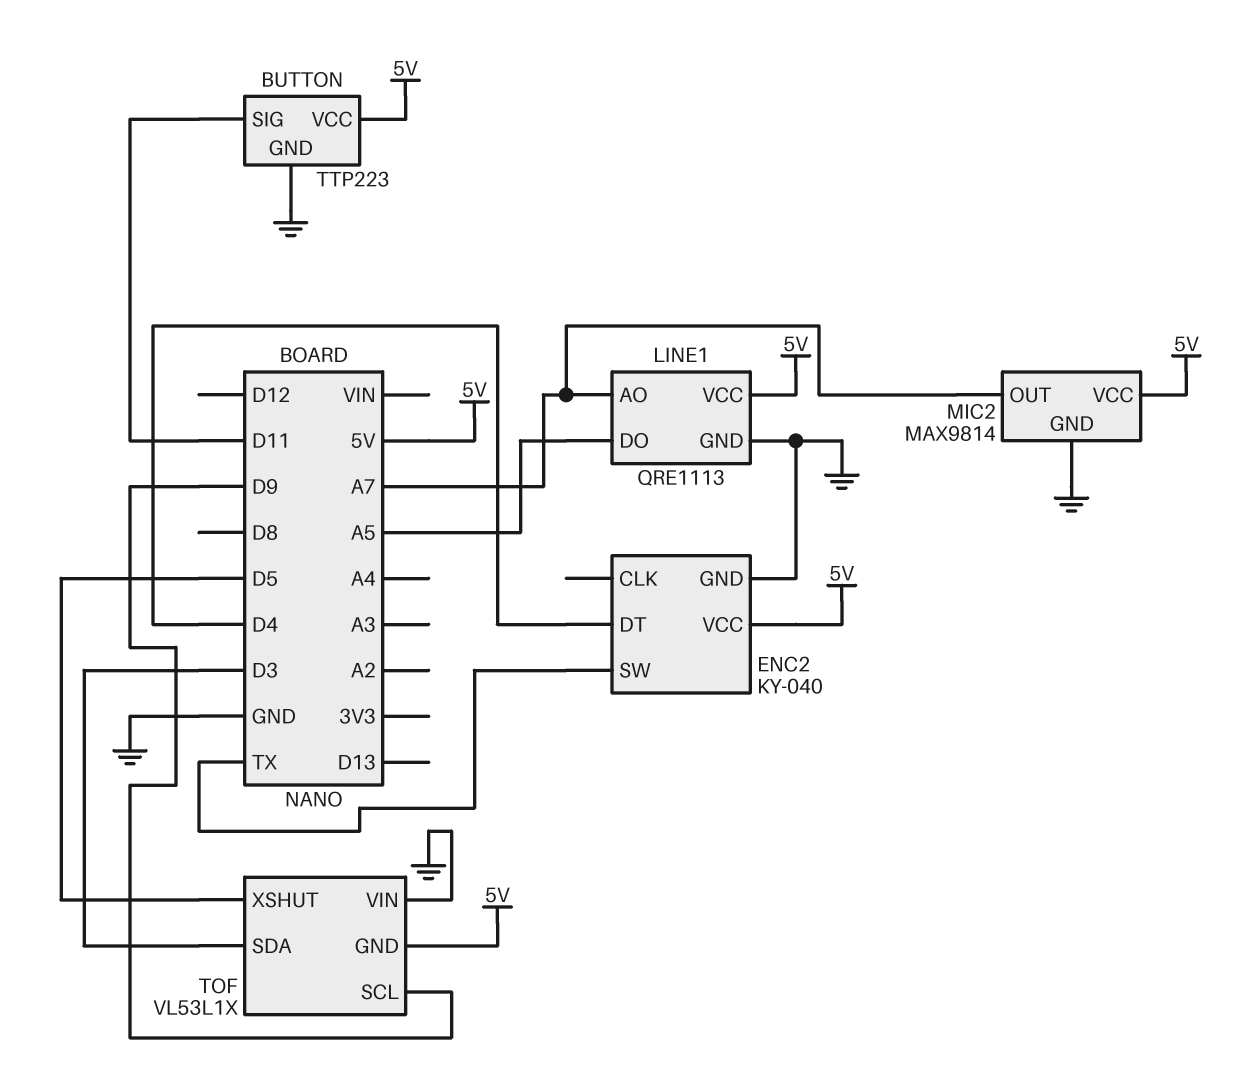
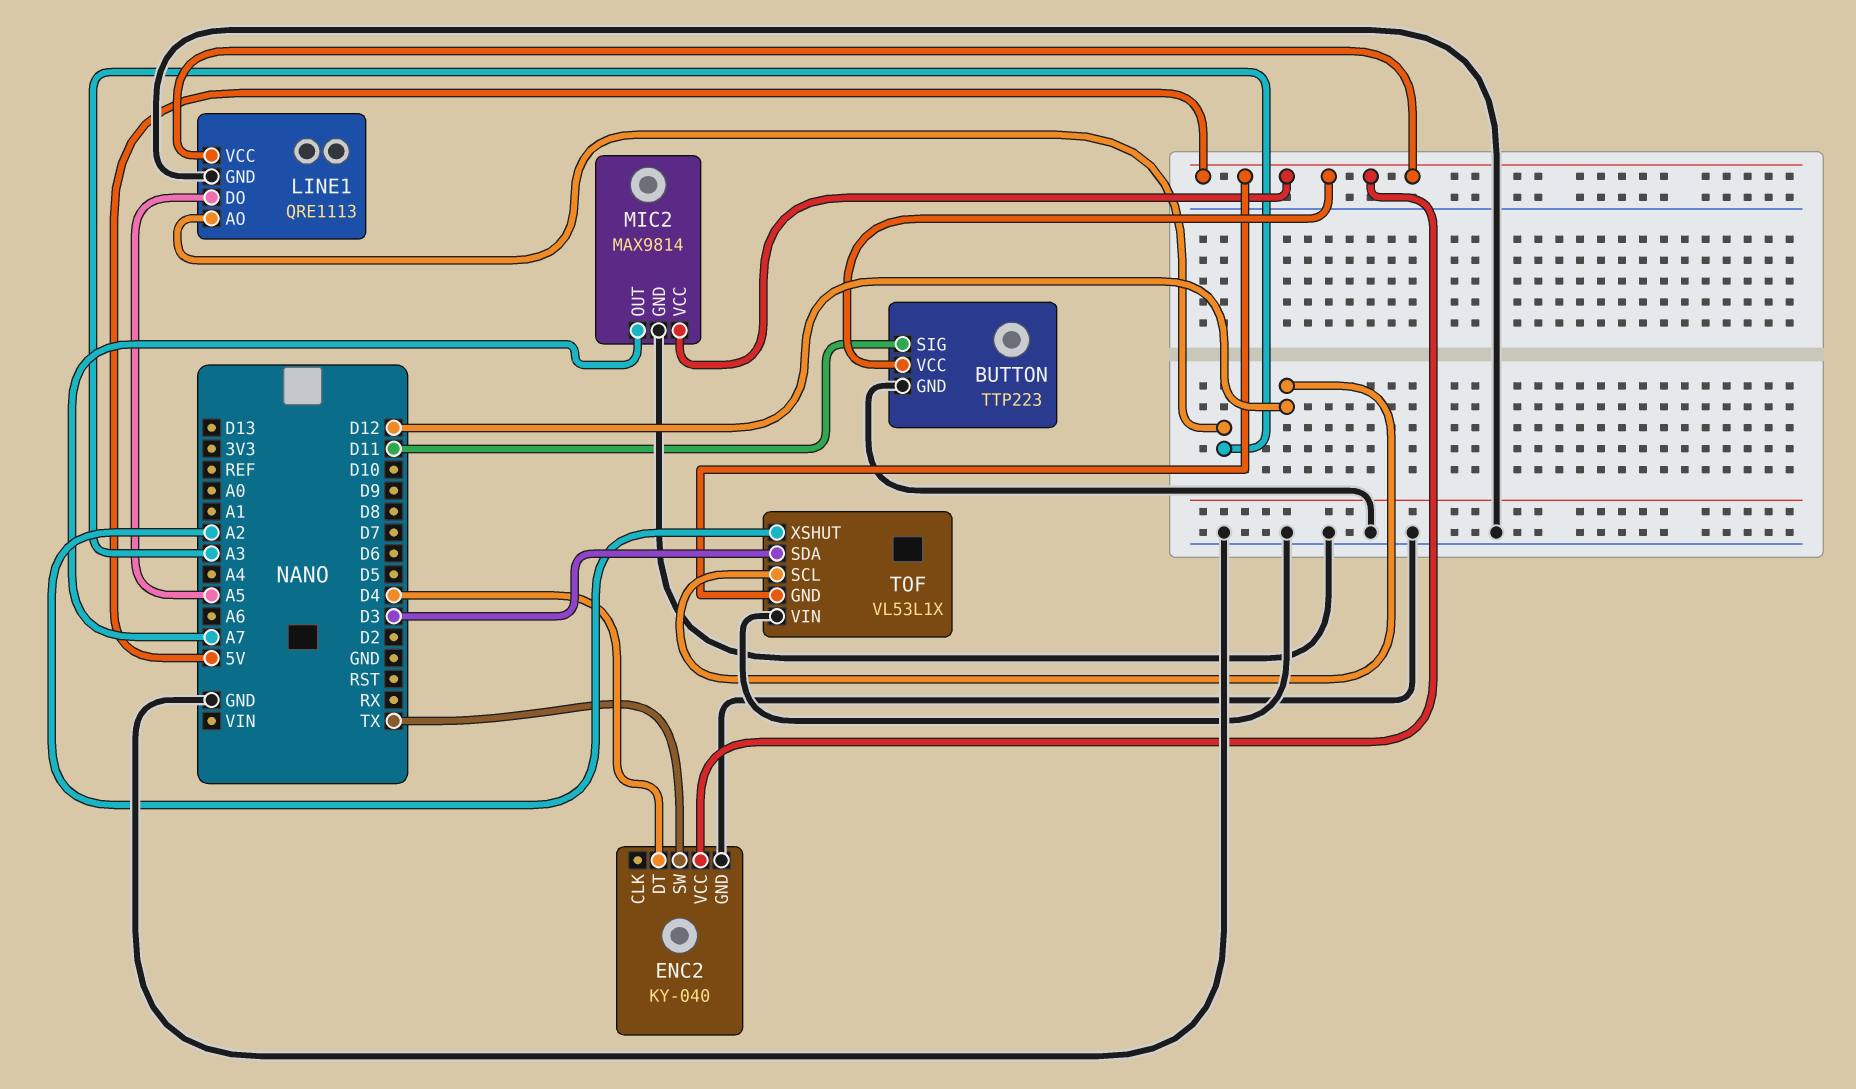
LINE1 pin AO: A7 -> A3
TOF pin SCL: D9 -> D12
TOF pin XSHUT: D5 -> A2

